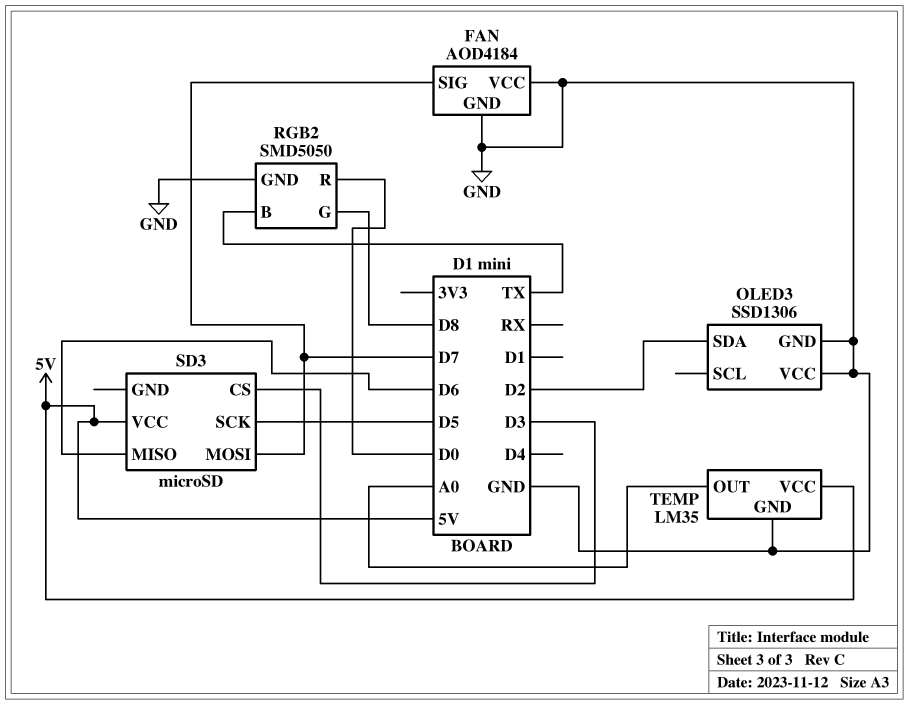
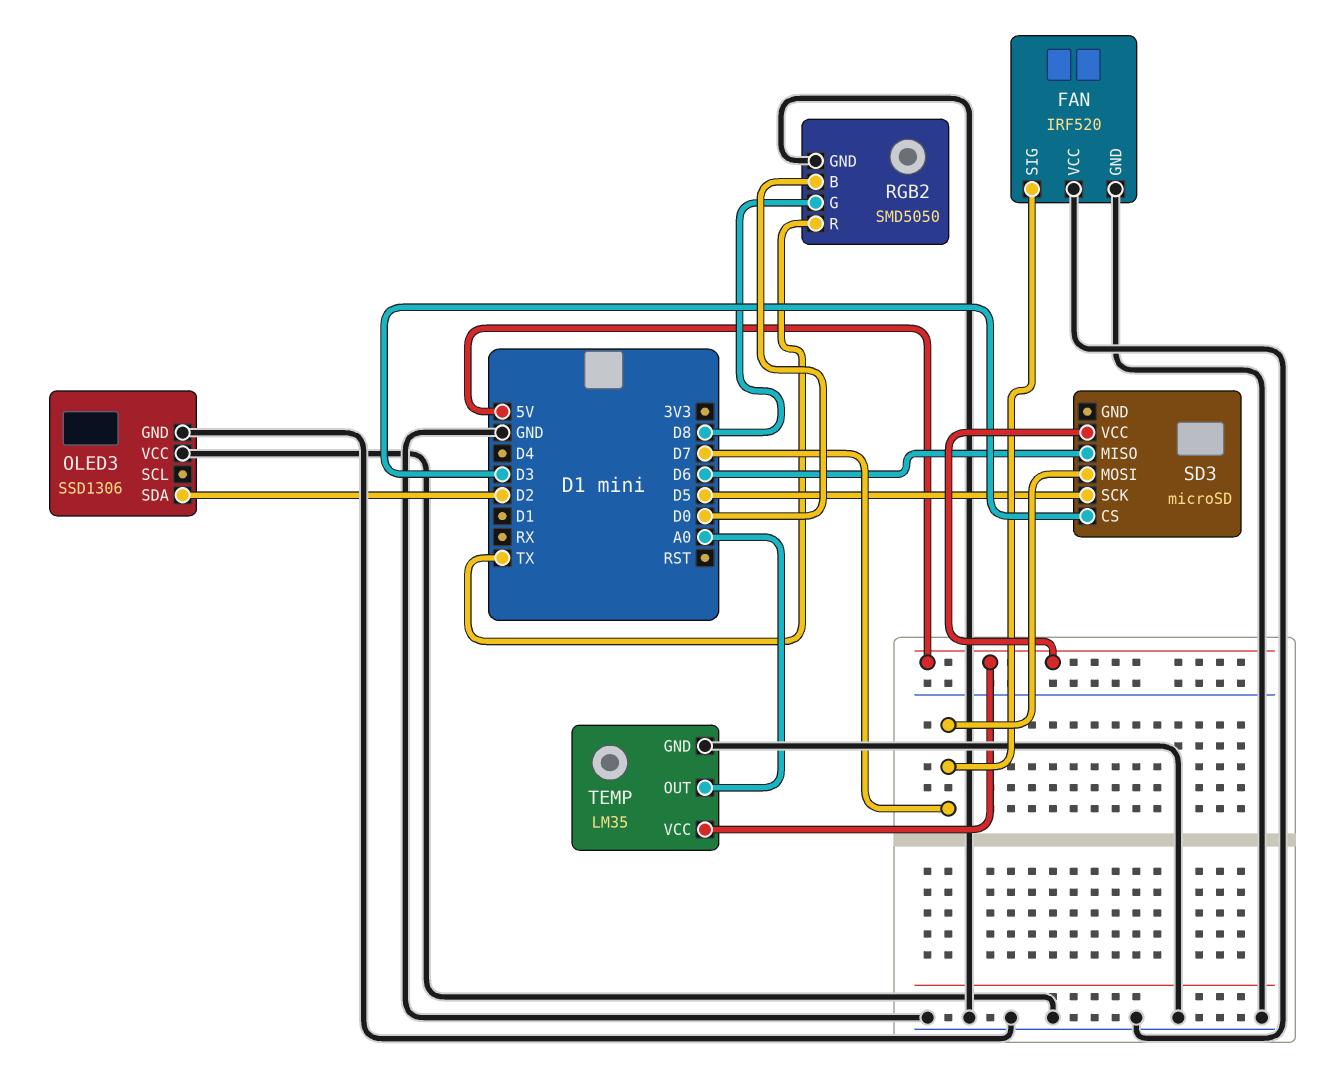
FAN: AOD4184 -> IRF520
RGB2 pin B: TX -> D0
RGB2 pin R: D0 -> TX

